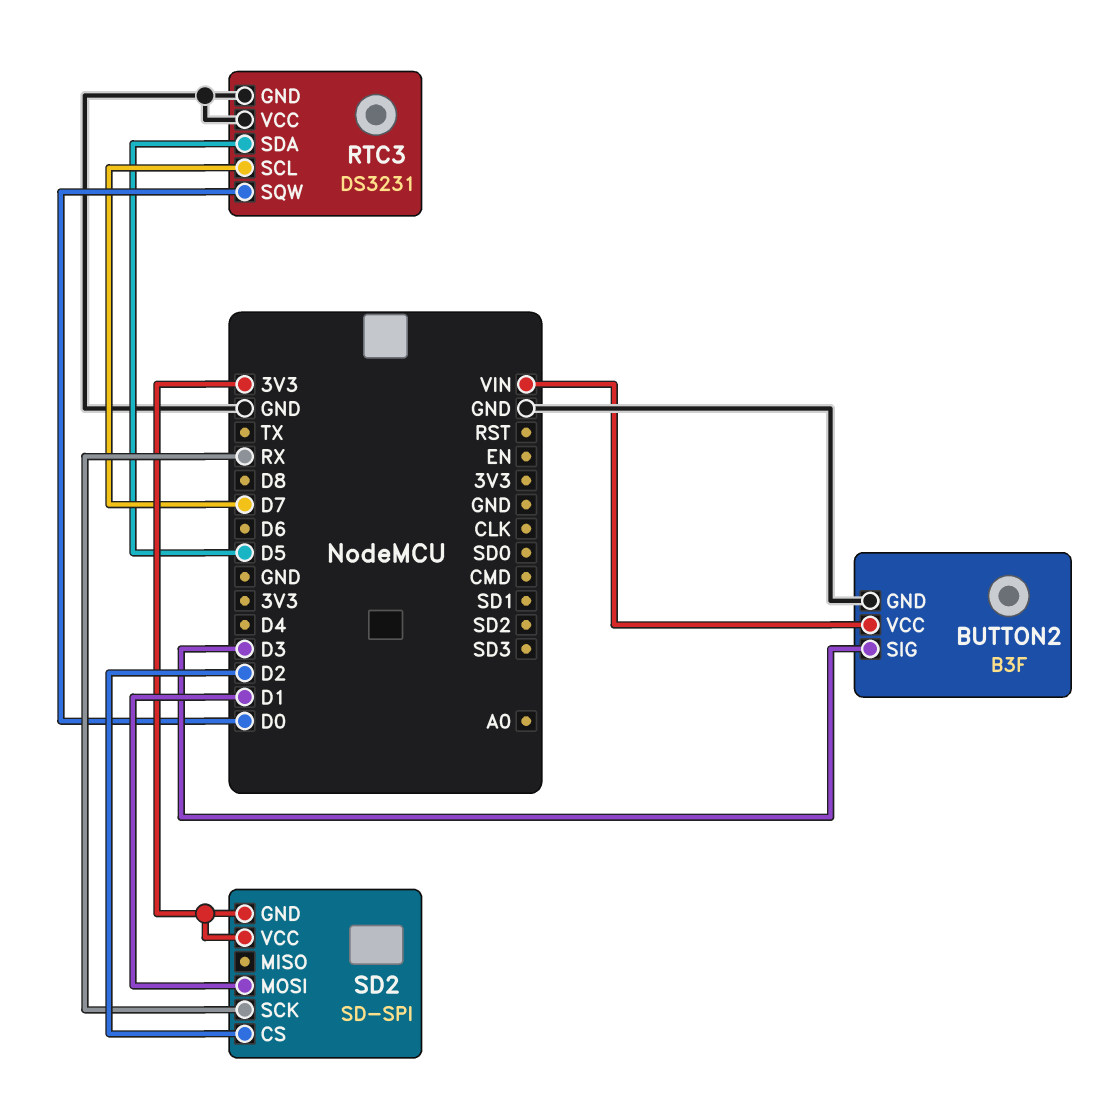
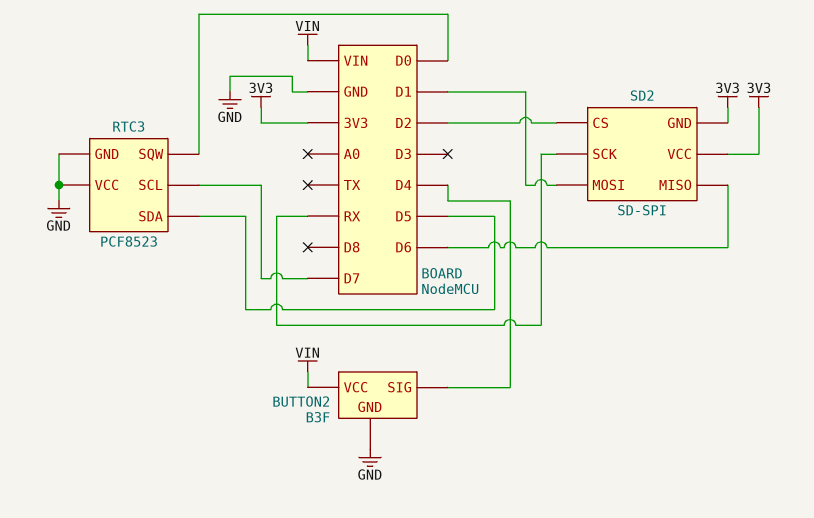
BUTTON2 pin SIG: D3 -> D4
RTC3: DS3231 -> PCF8523
SD2 pin MISO: none -> D6

